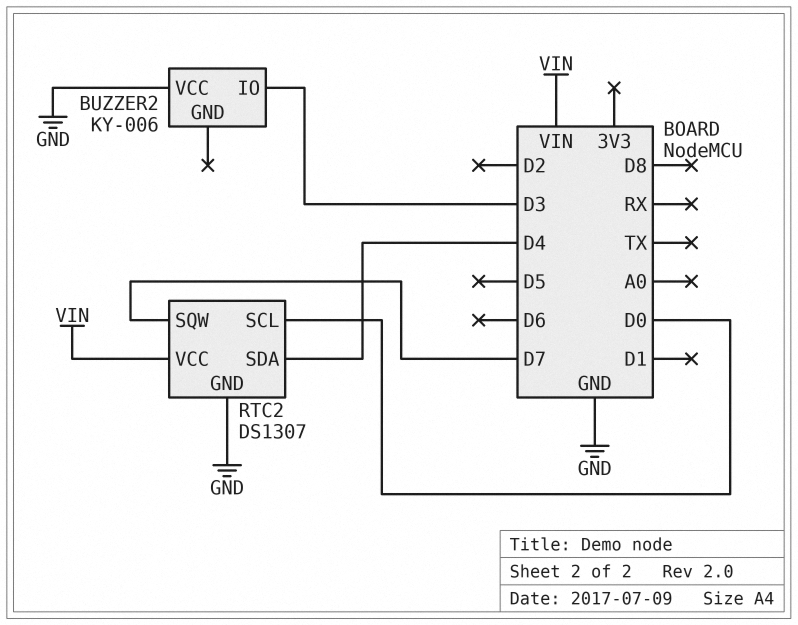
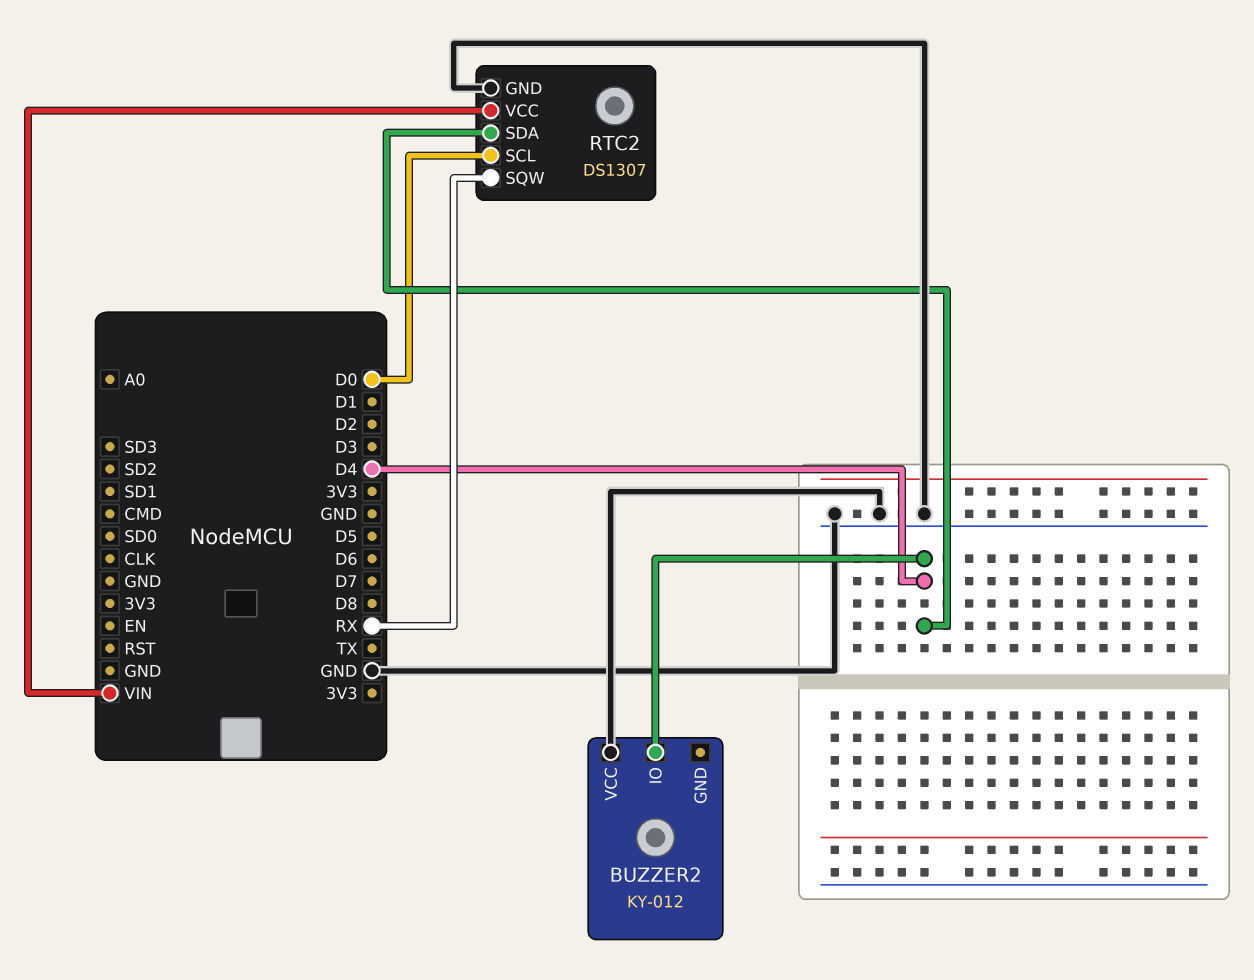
BUZZER2: KY-006 -> KY-012
BUZZER2 pin IO: D3 -> D4
RTC2 pin SQW: D7 -> RX

